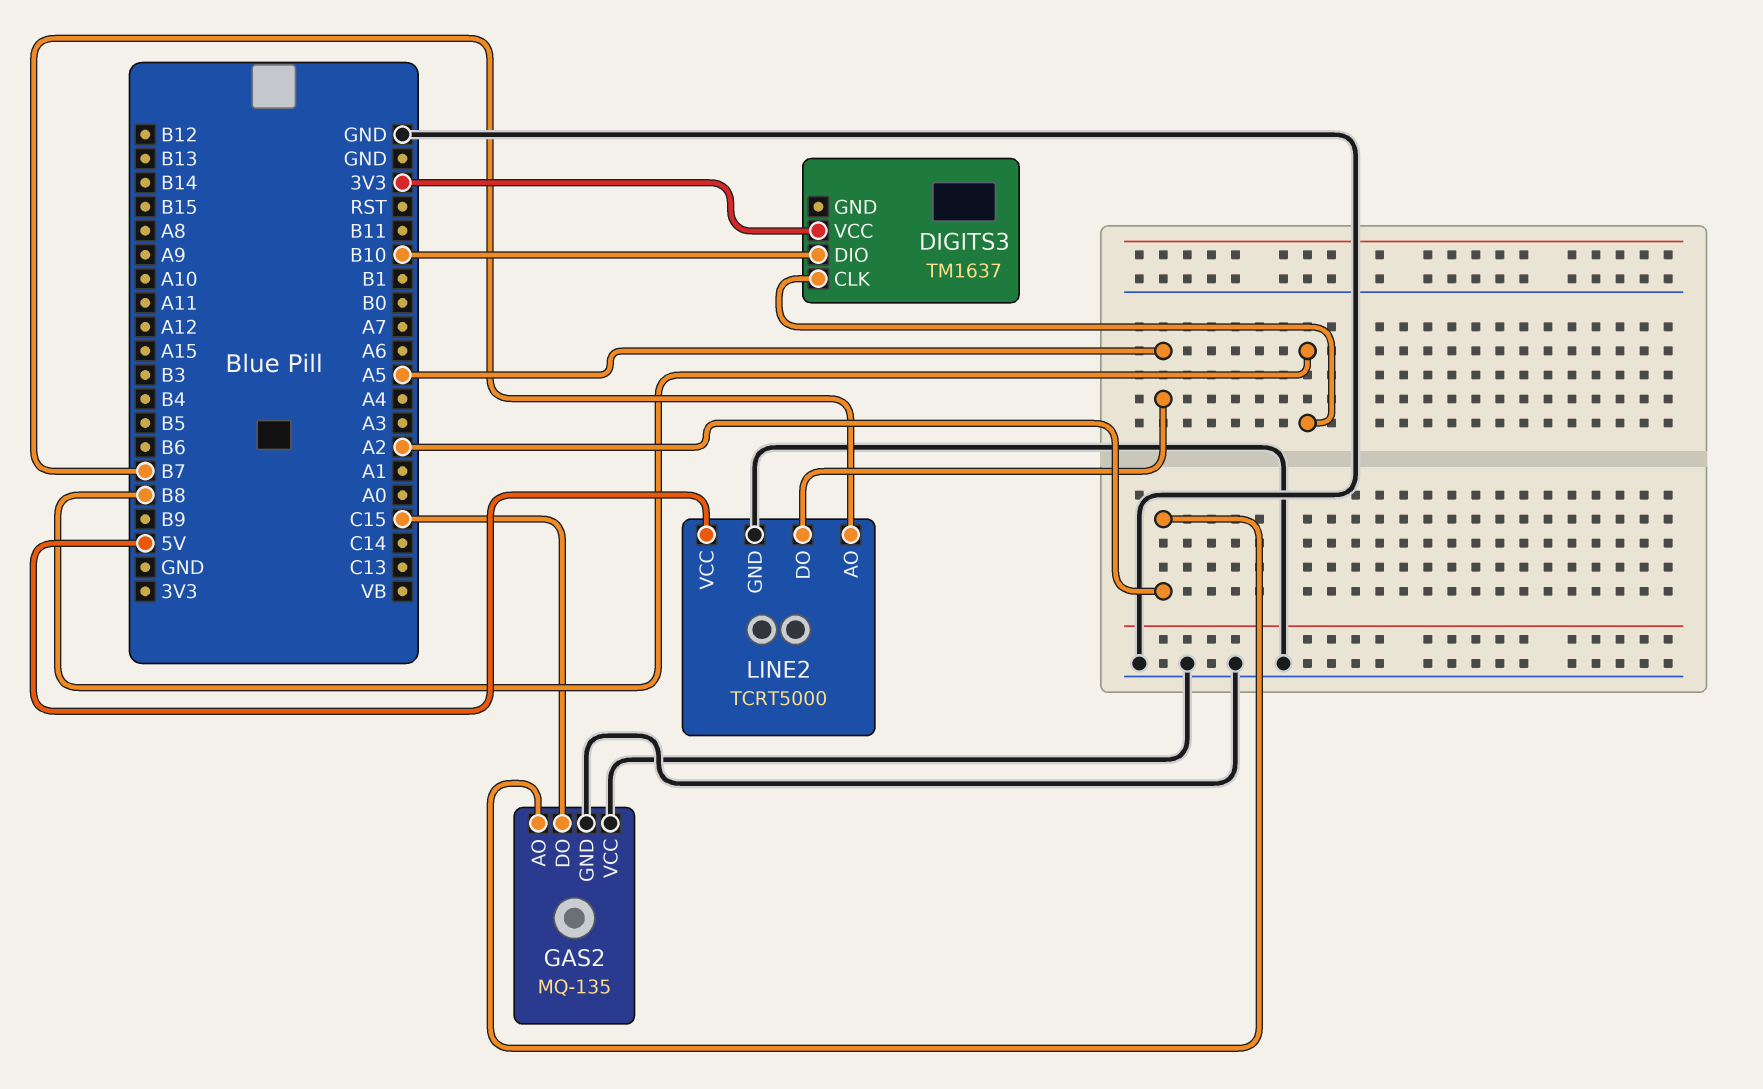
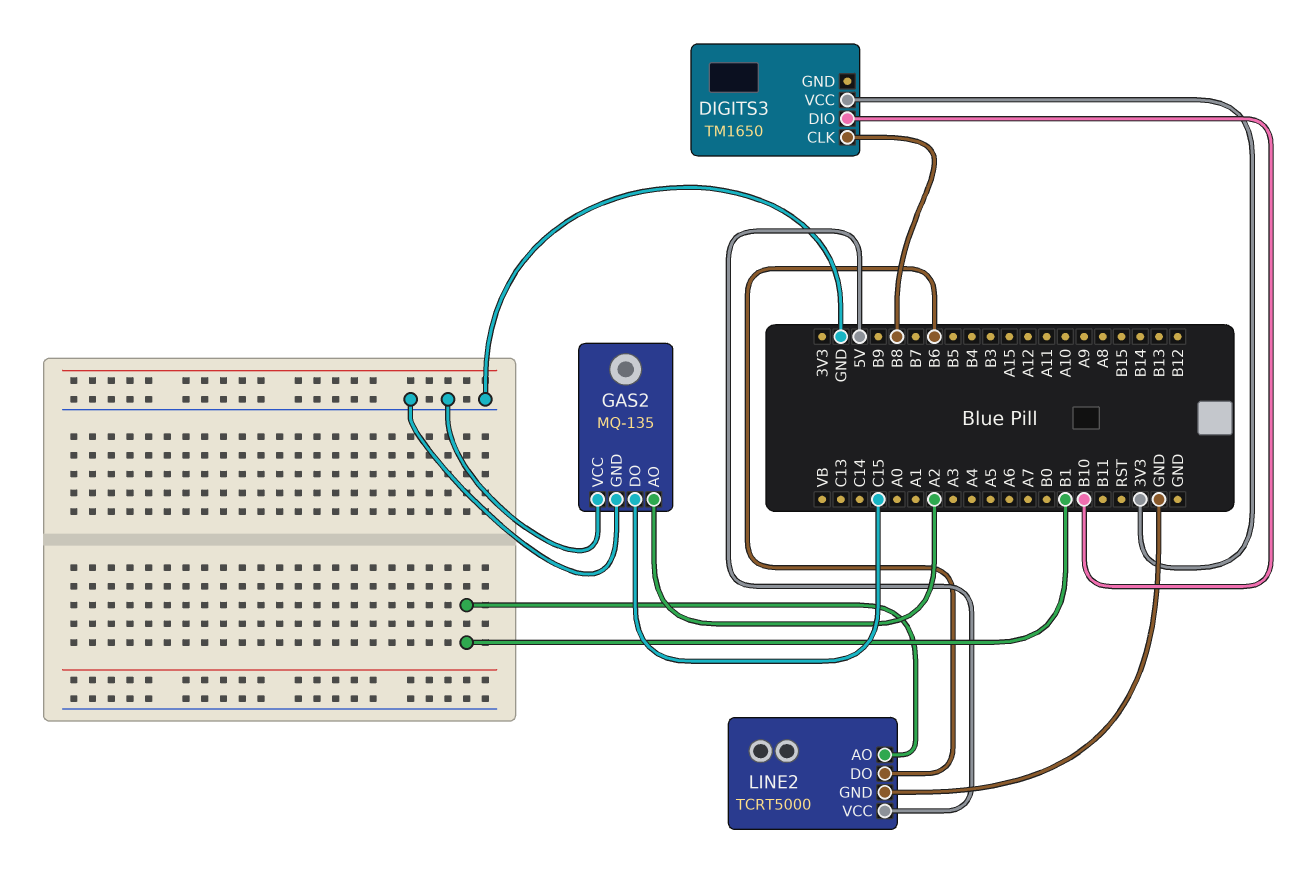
DIGITS3: TM1637 -> TM1650
LINE2 pin AO: B7 -> B1
LINE2 pin DO: A5 -> B6

